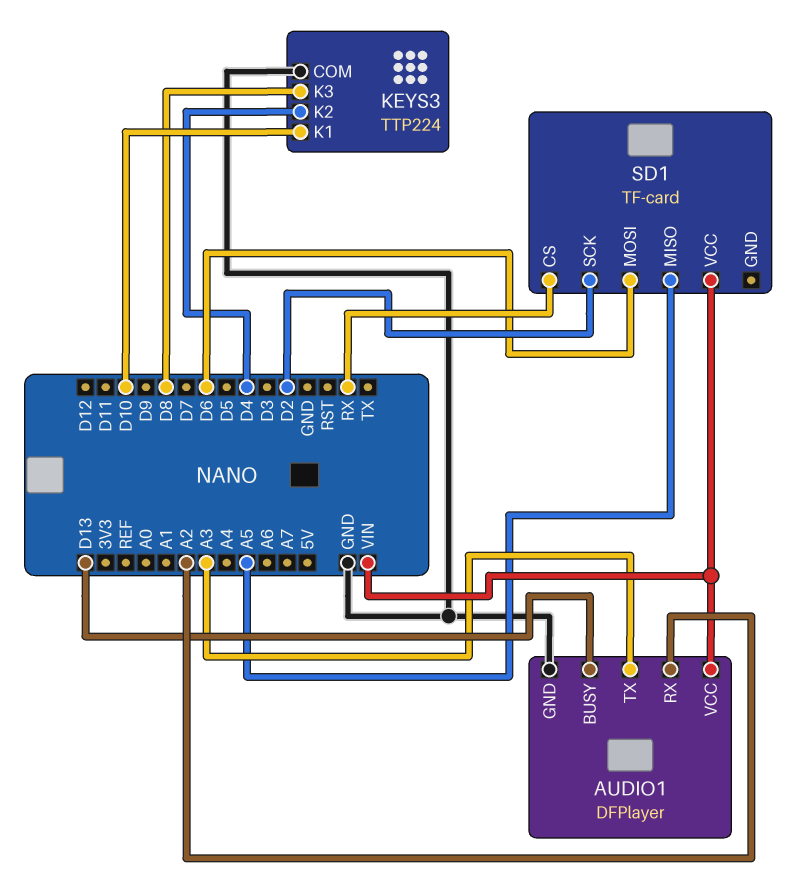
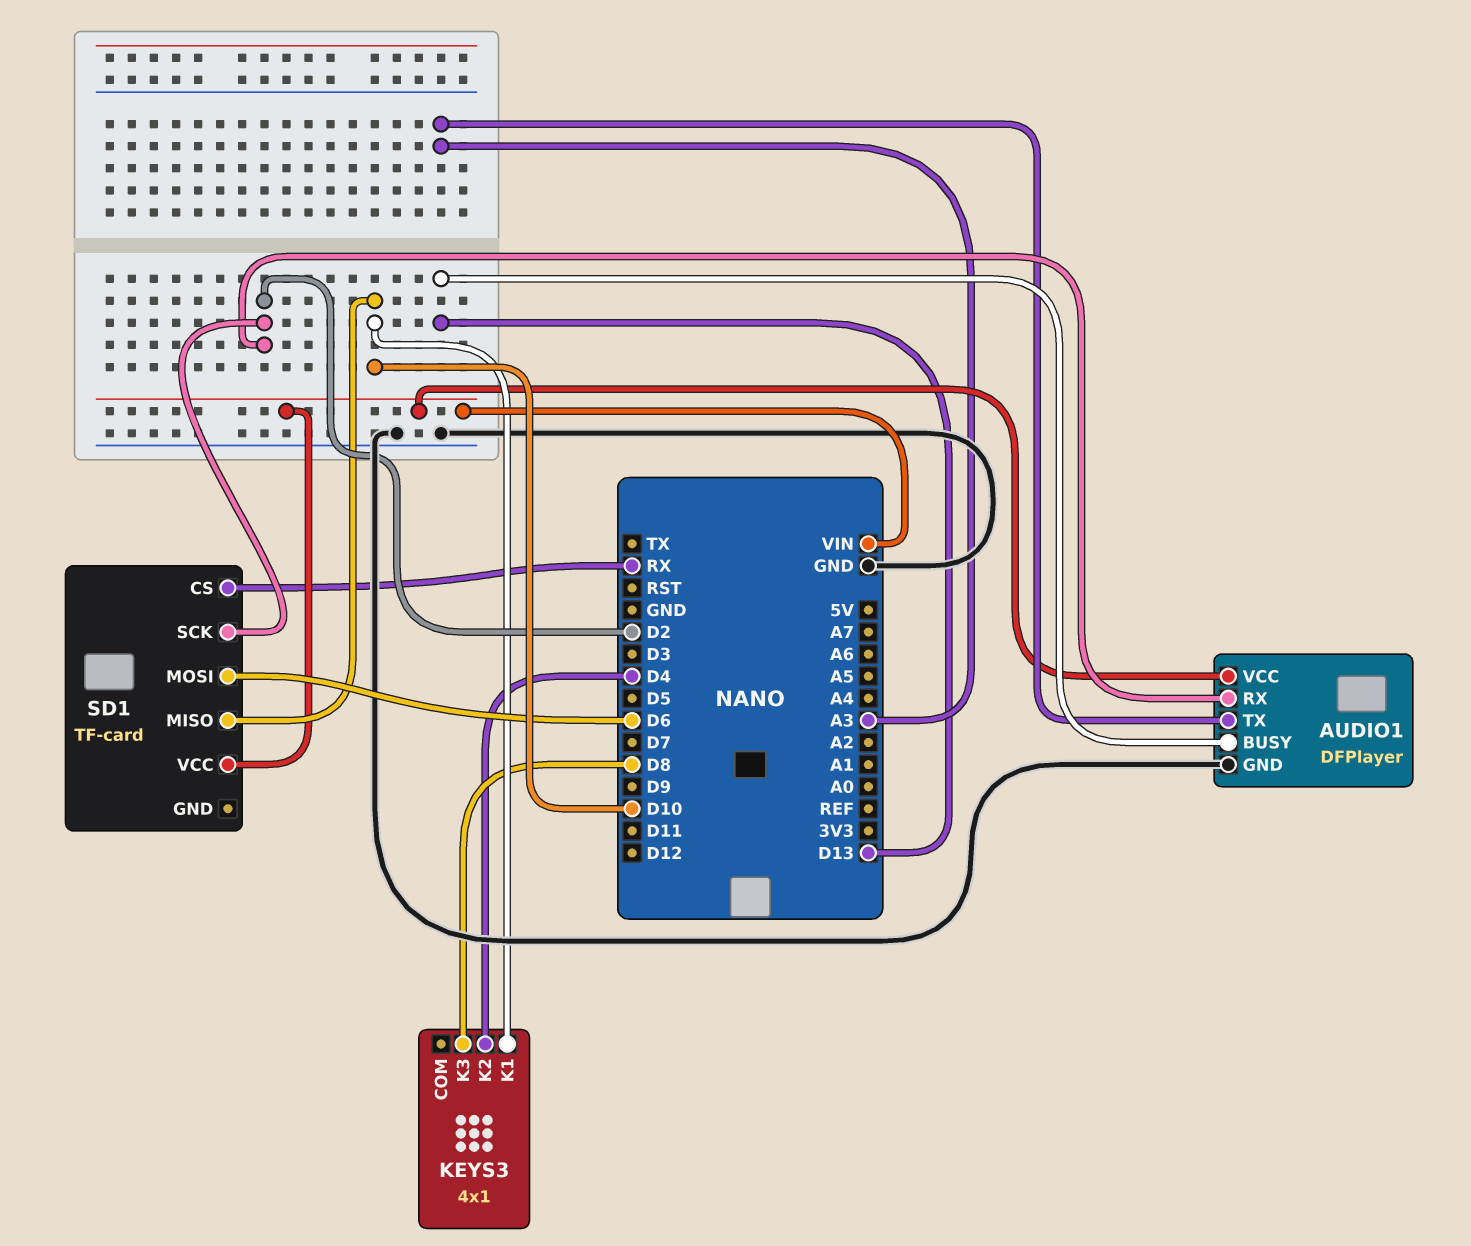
AUDIO1 pin RX: A2 -> D2
KEYS3: TTP224 -> 4x1
KEYS3 pin COM: GND -> none
SD1 pin MISO: A5 -> D10

